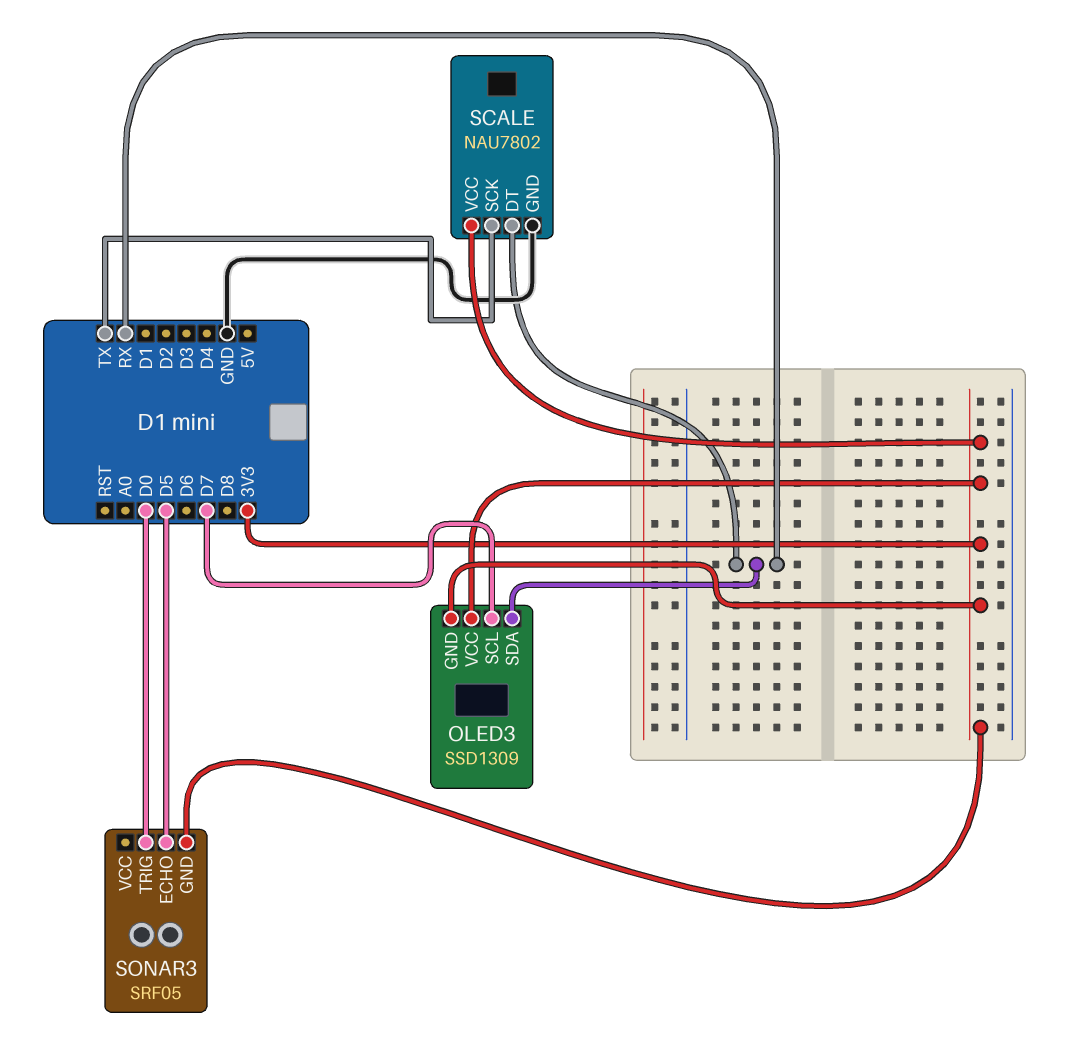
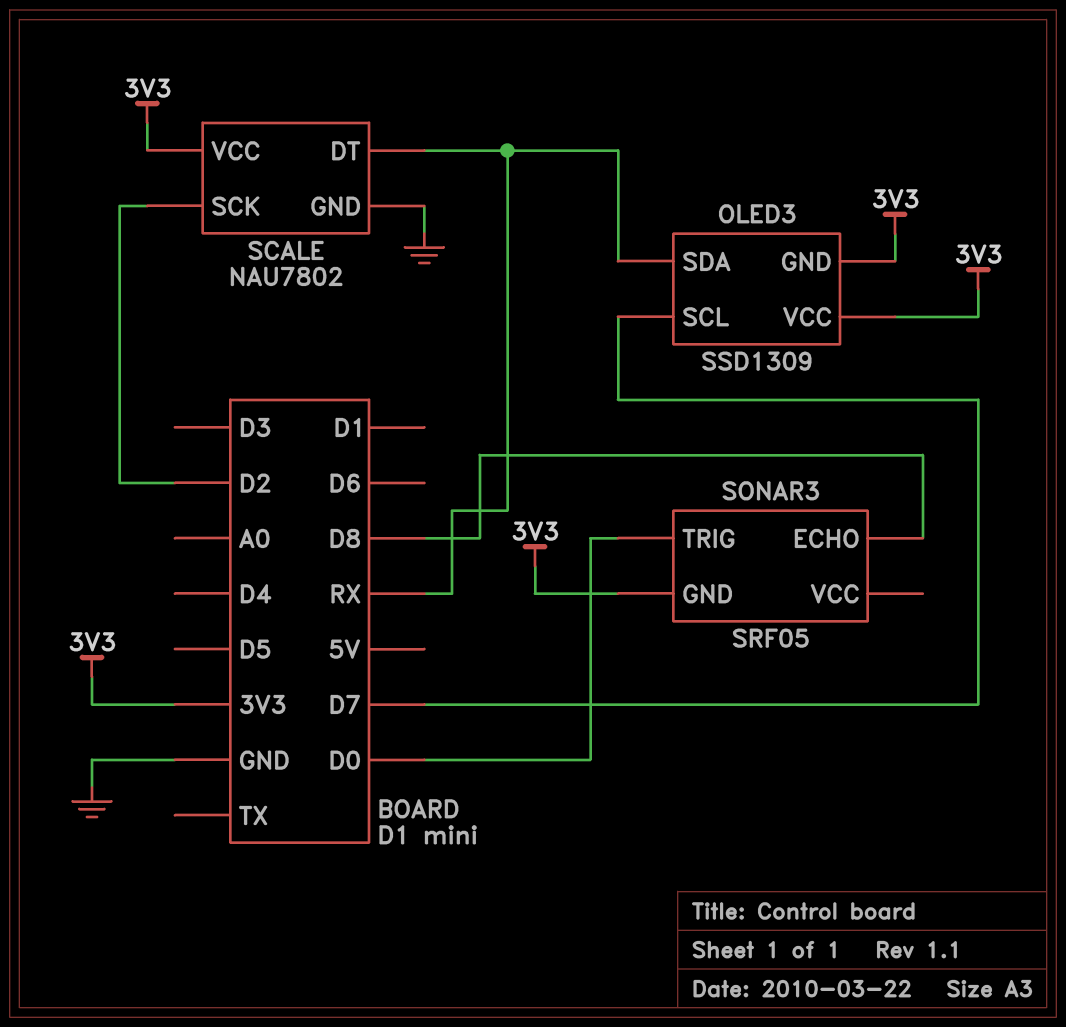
SCALE pin SCK: TX -> D2
SONAR3 pin ECHO: D5 -> D8

